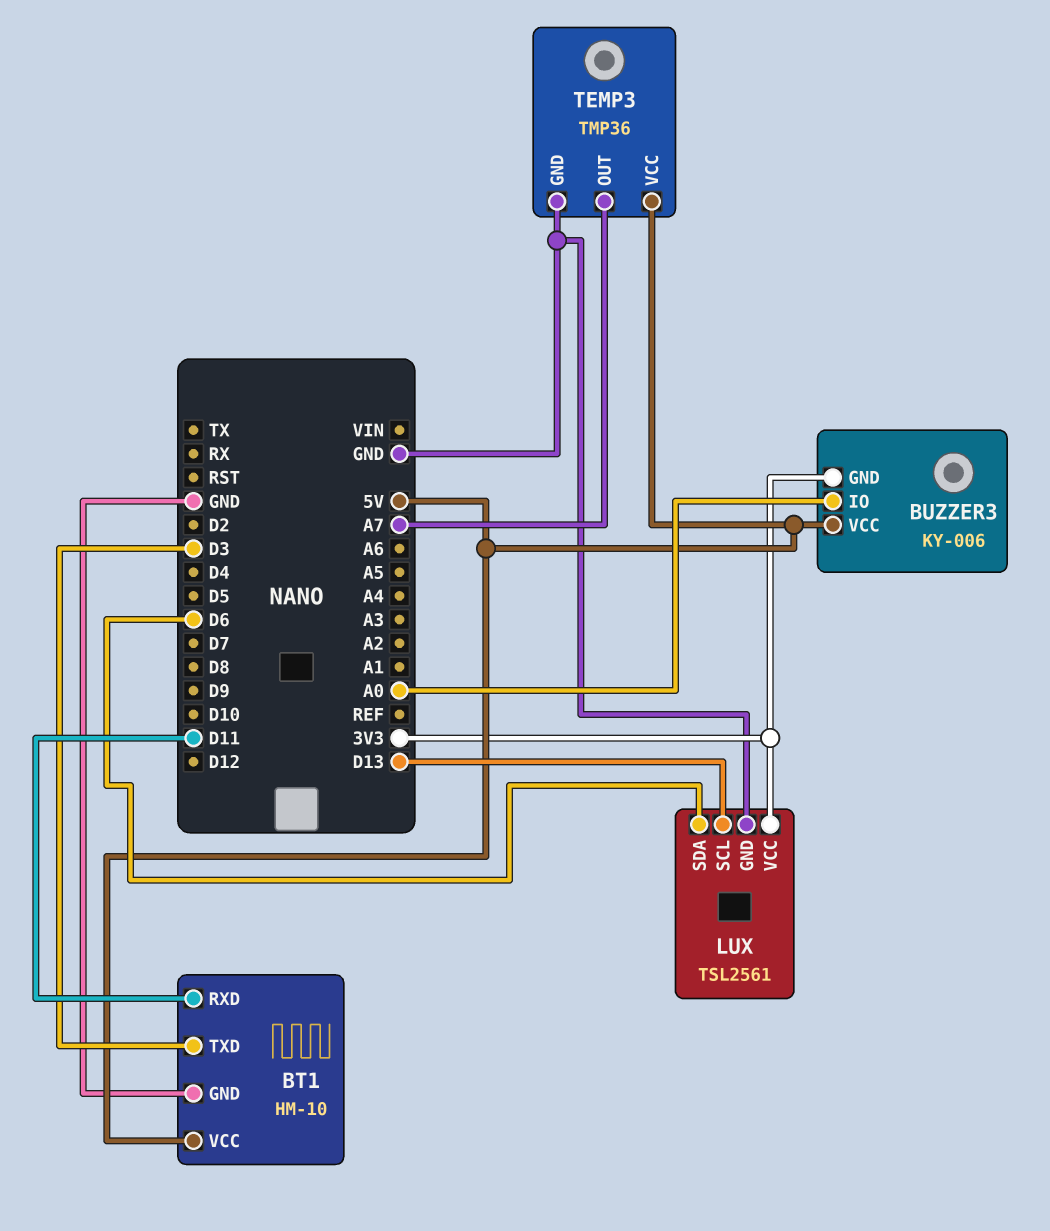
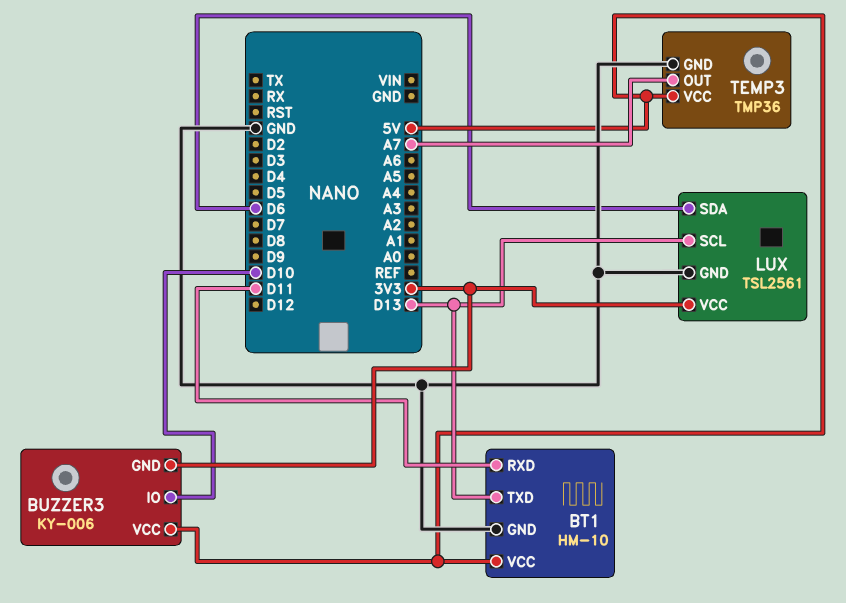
BT1 pin TXD: D3 -> D13
BUZZER3 pin IO: A0 -> D10

